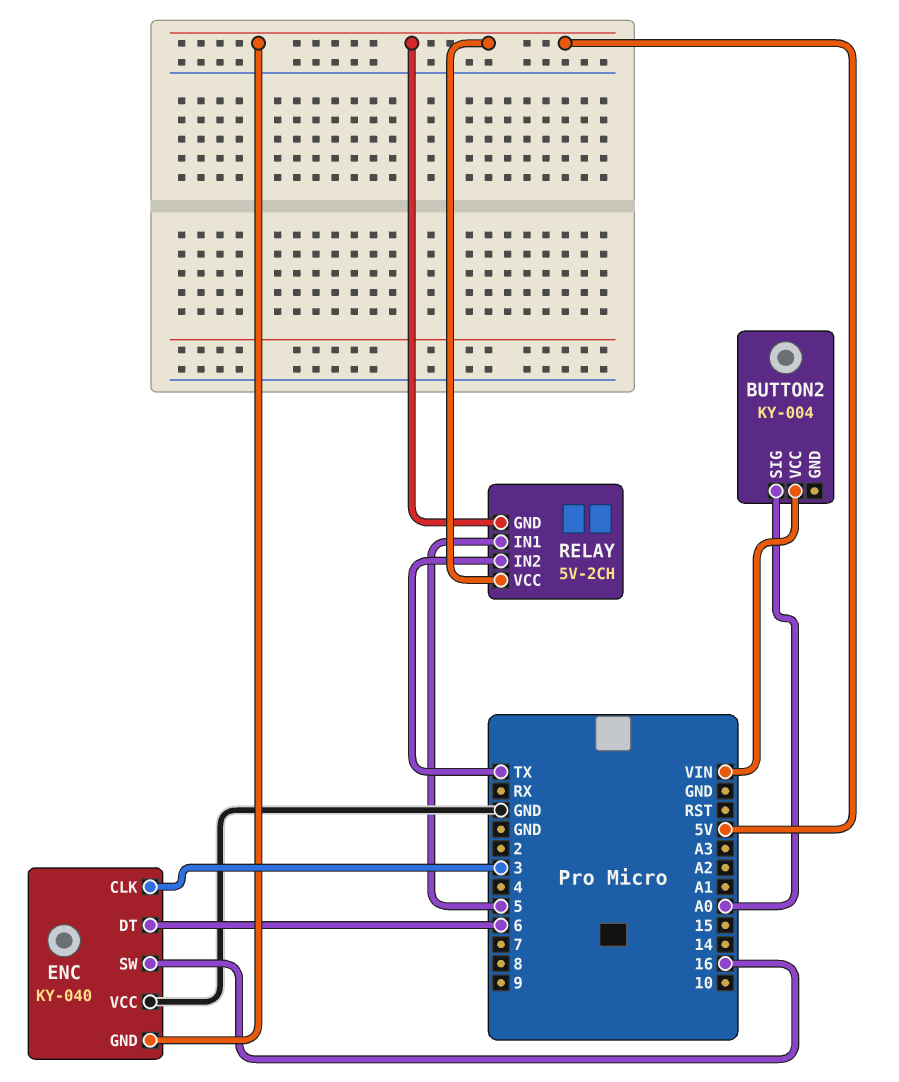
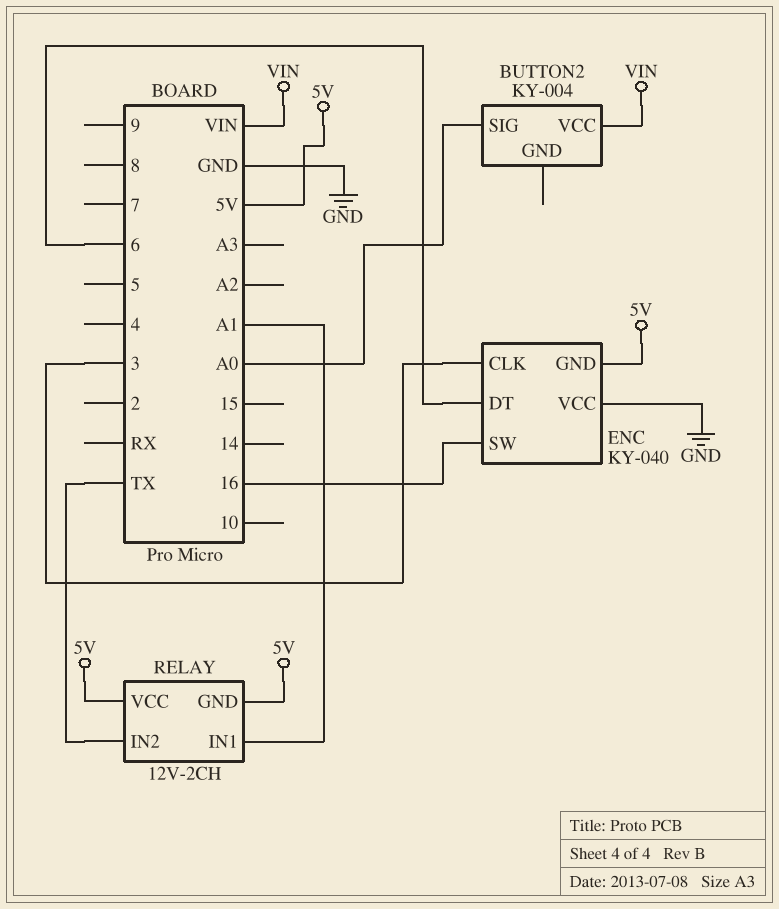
RELAY: 5V-2CH -> 12V-2CH
RELAY pin IN1: 5 -> A1

